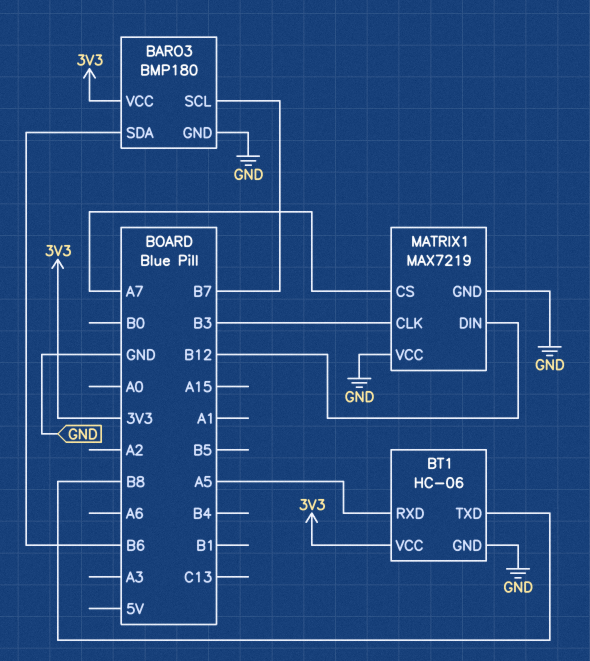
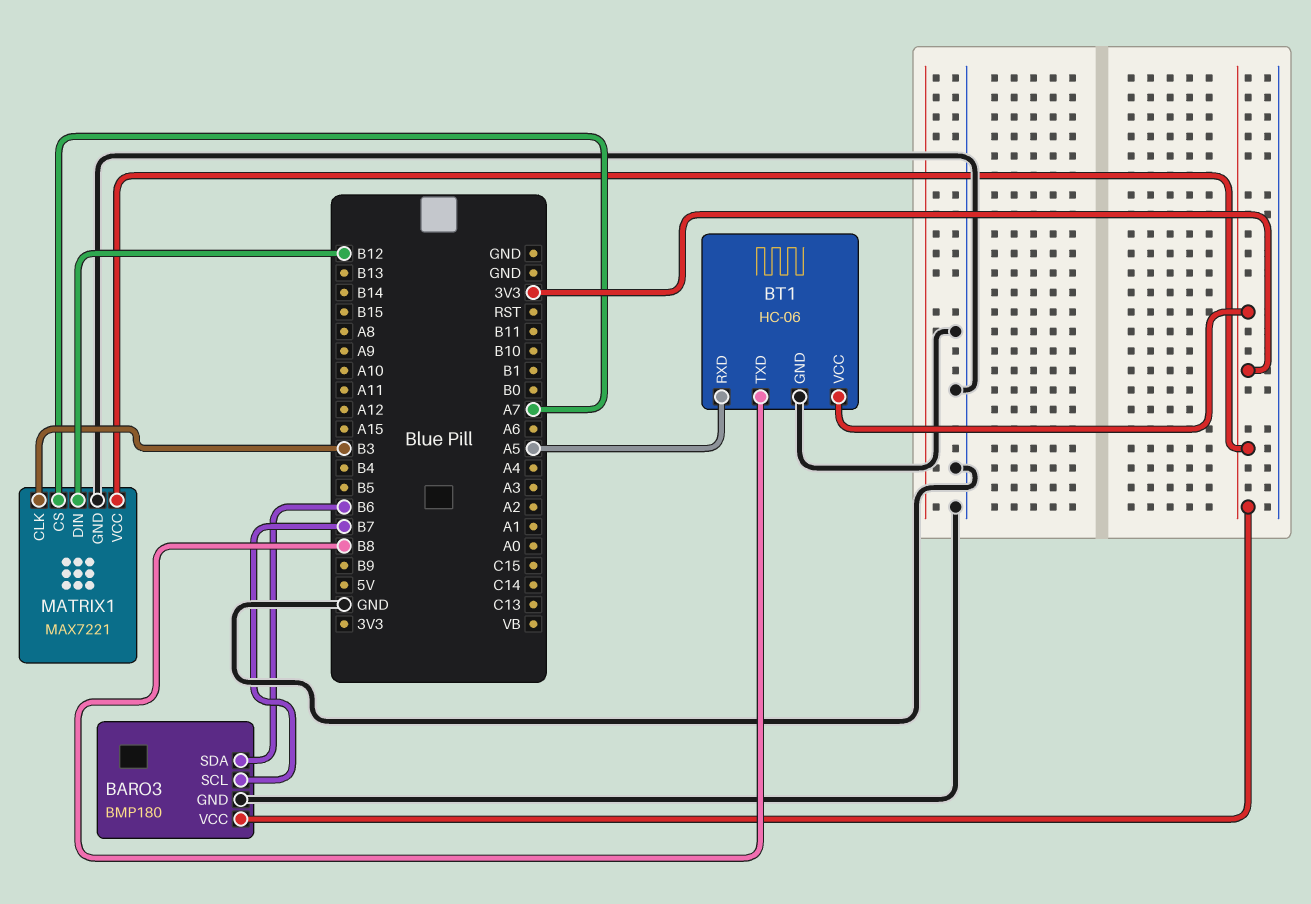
MATRIX1: MAX7219 -> MAX7221
MATRIX1 pin VCC: GND -> 3V3

